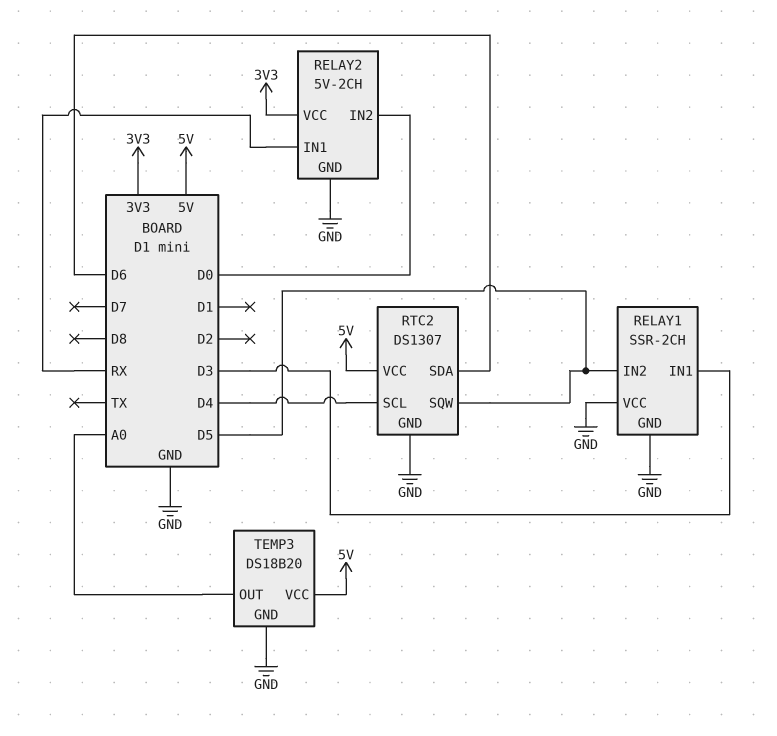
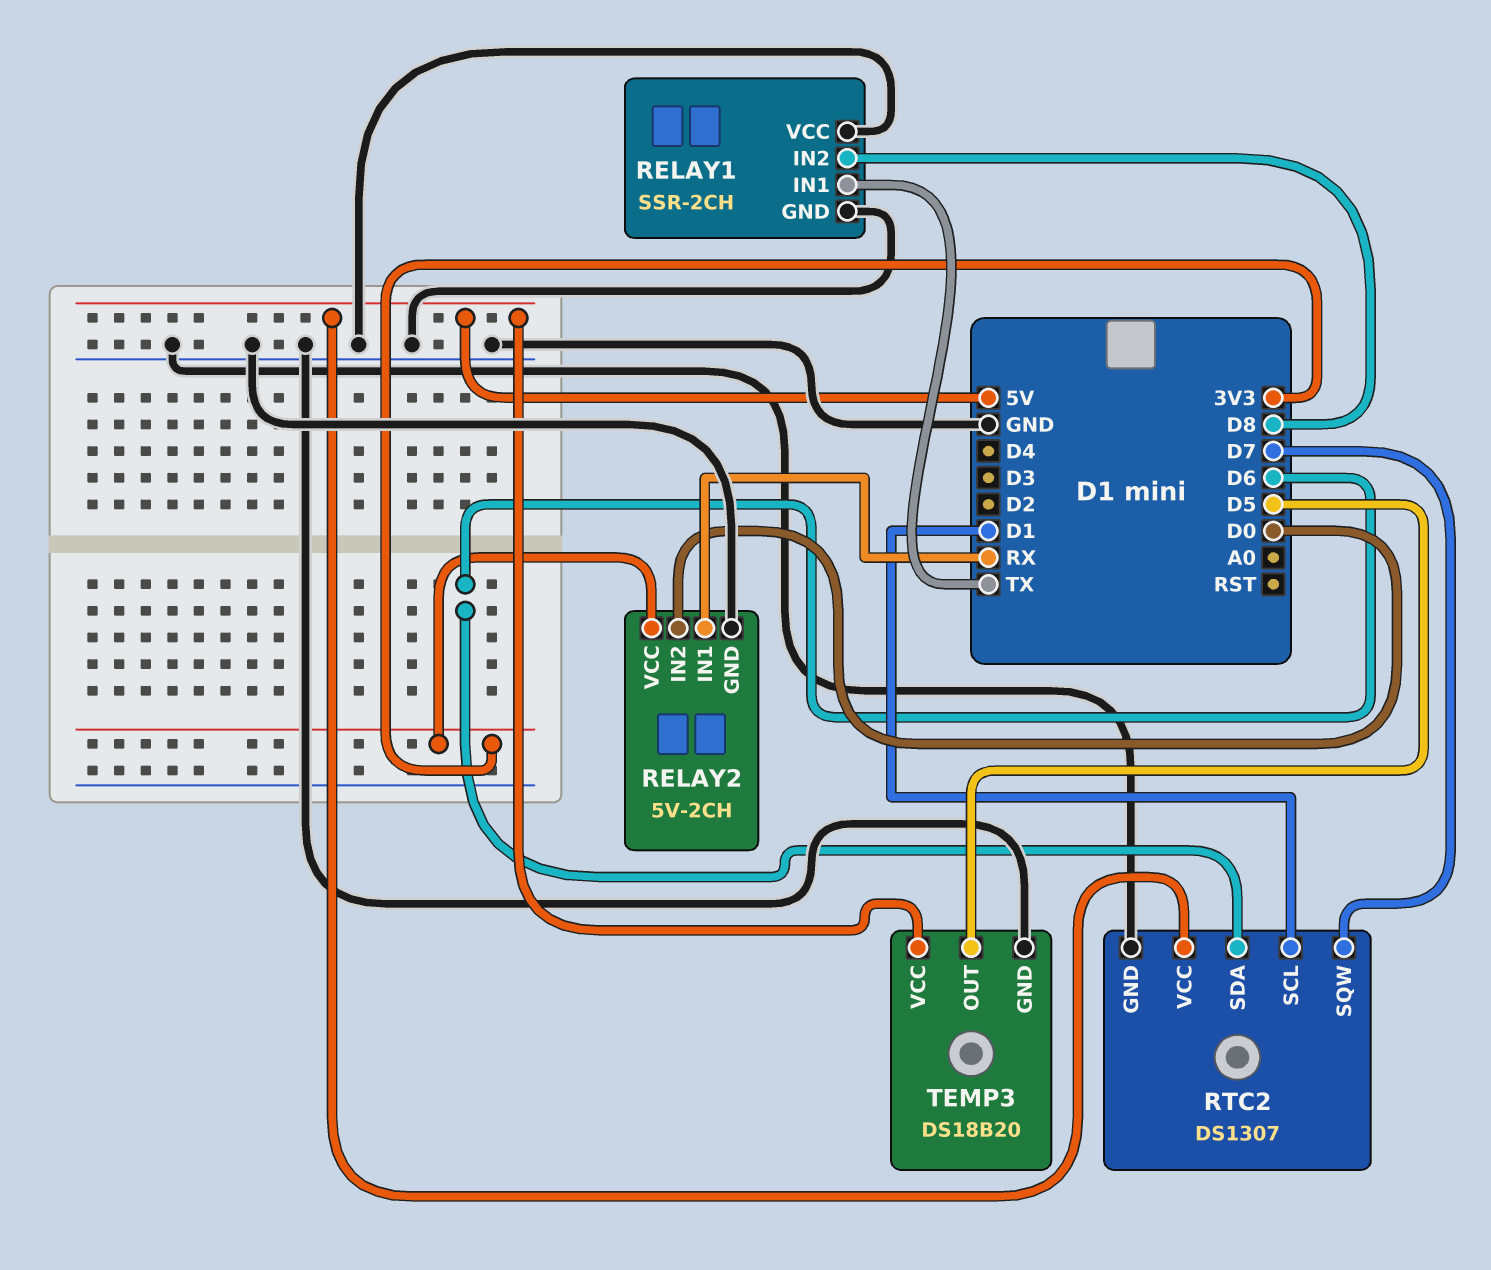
RELAY1 pin IN1: D3 -> TX
RELAY1 pin IN2: D5 -> D8
RTC2 pin SCL: D4 -> D1
RTC2 pin SQW: D5 -> D7
TEMP3 pin OUT: A0 -> D5

